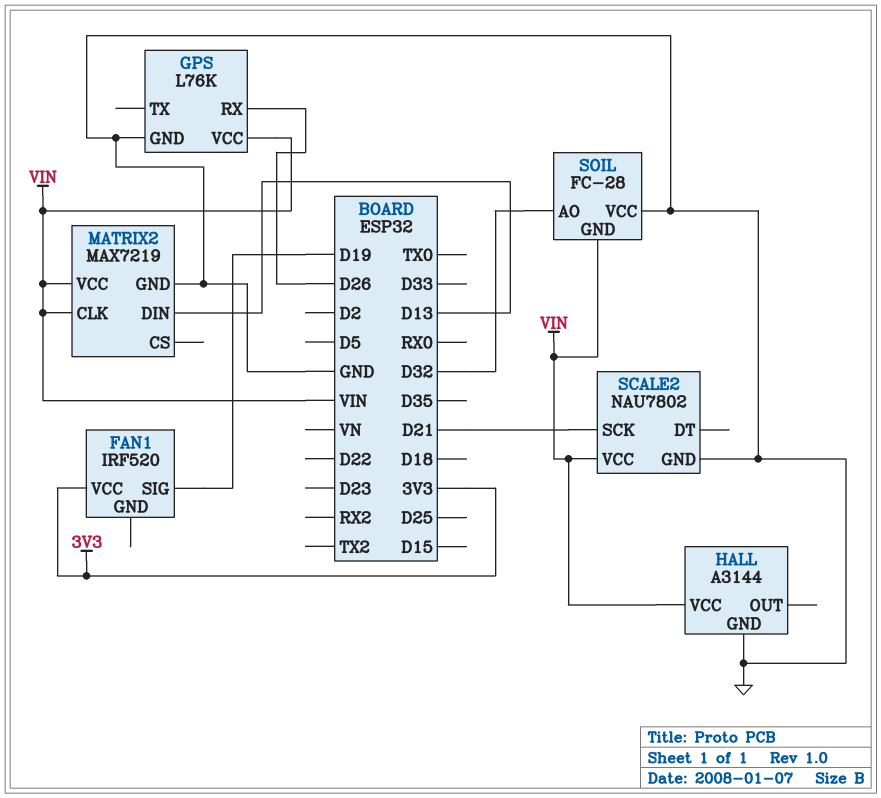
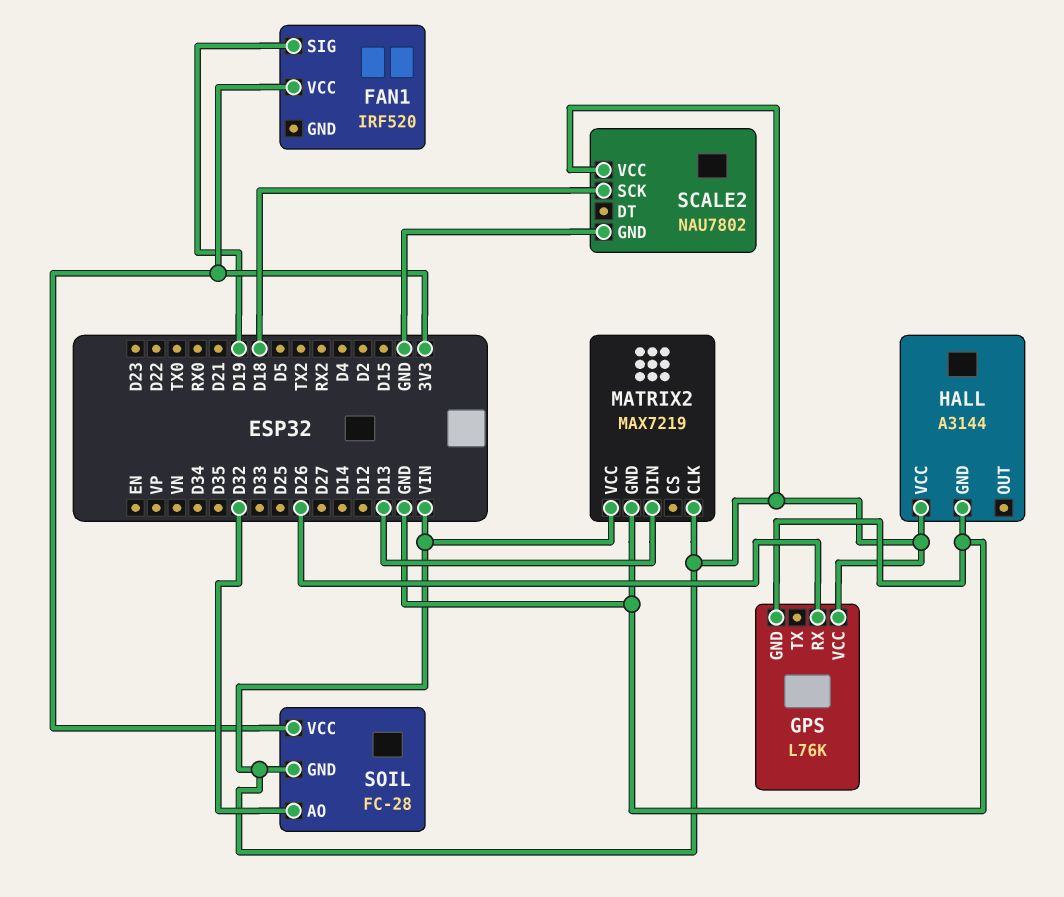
SCALE2 pin SCK: D21 -> D18
SOIL pin VCC: GND -> 3V3

